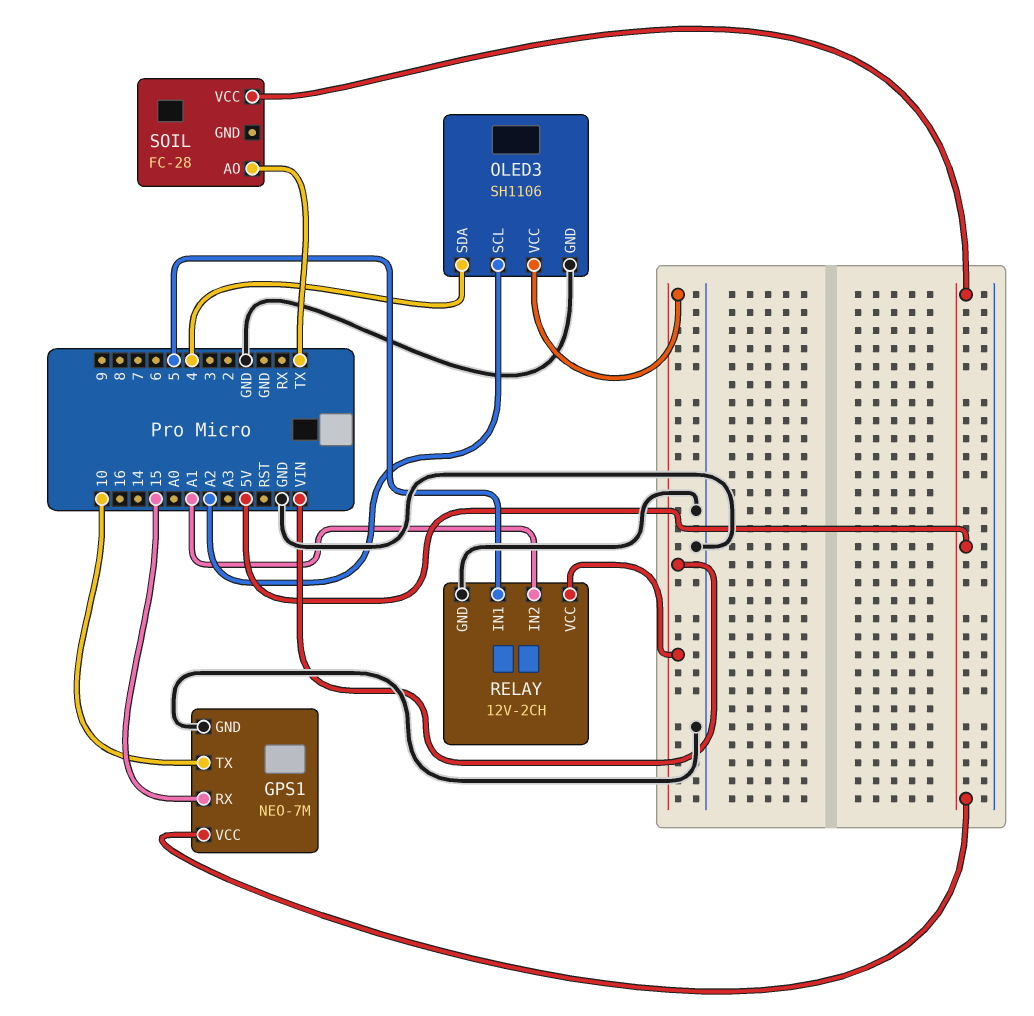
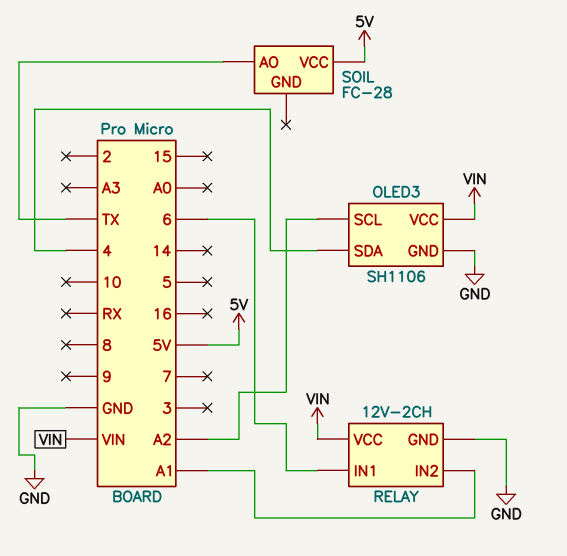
GPS1: NEO-7M -> none
GPS1 pin GND: GND -> none
GPS1 pin RX: 15 -> none
GPS1 pin TX: 10 -> none
GPS1 pin VCC: 5V -> none
RELAY pin IN1: 5 -> 6

